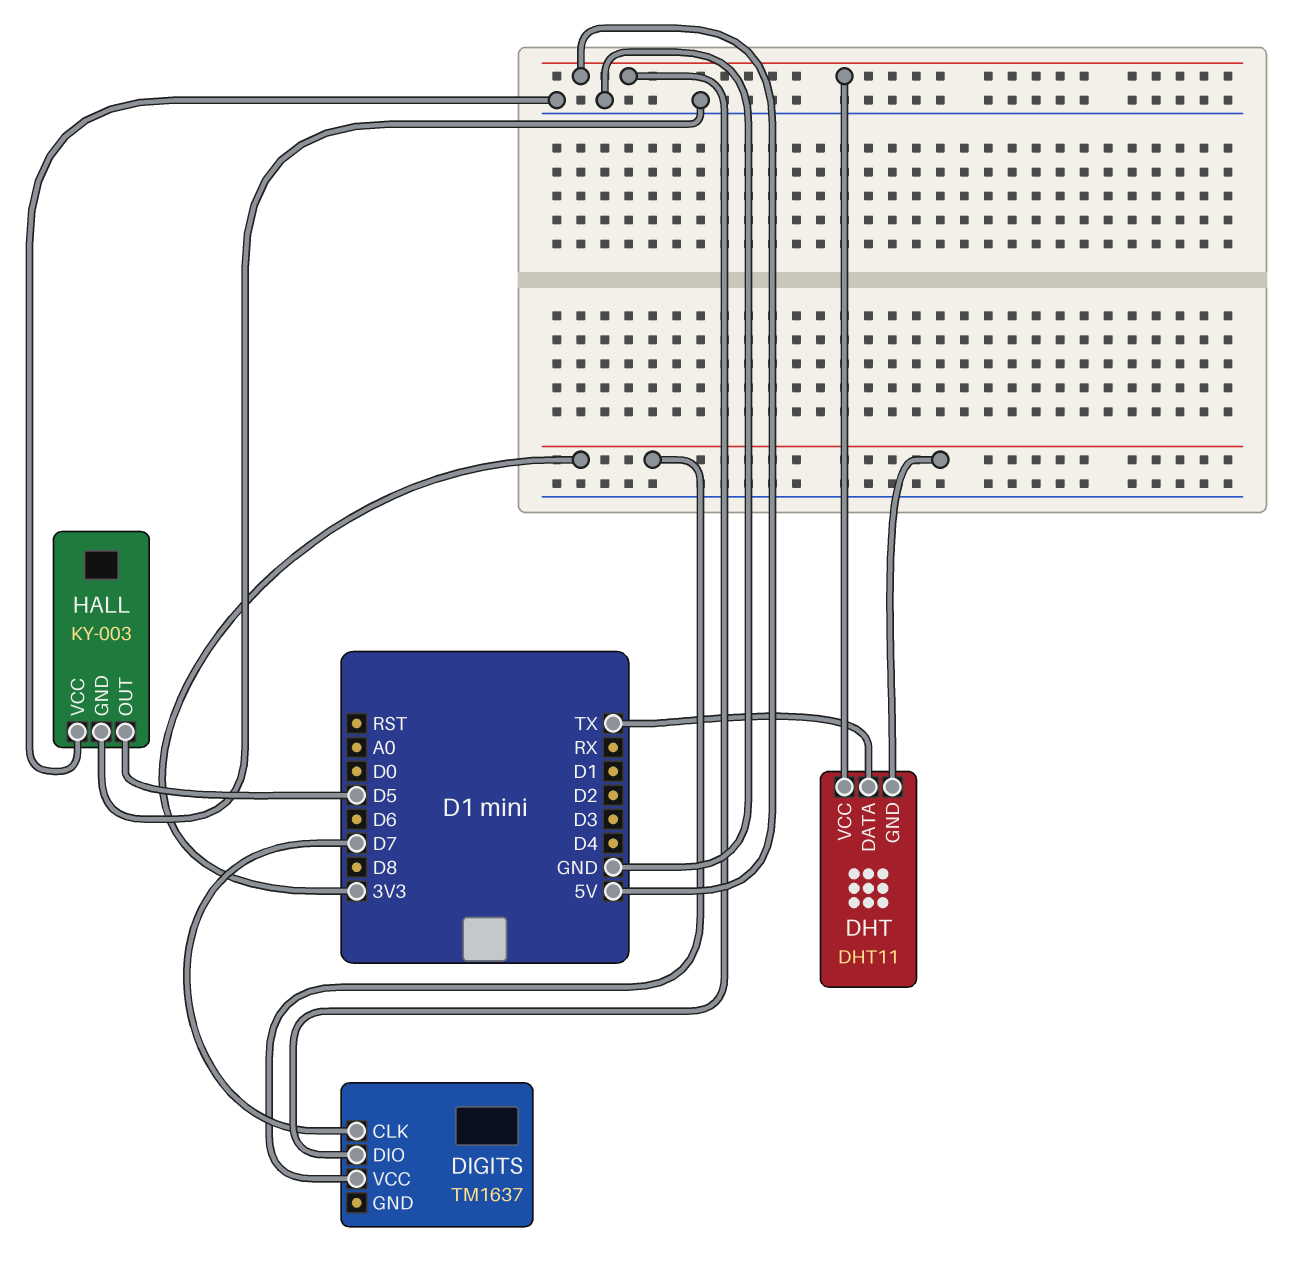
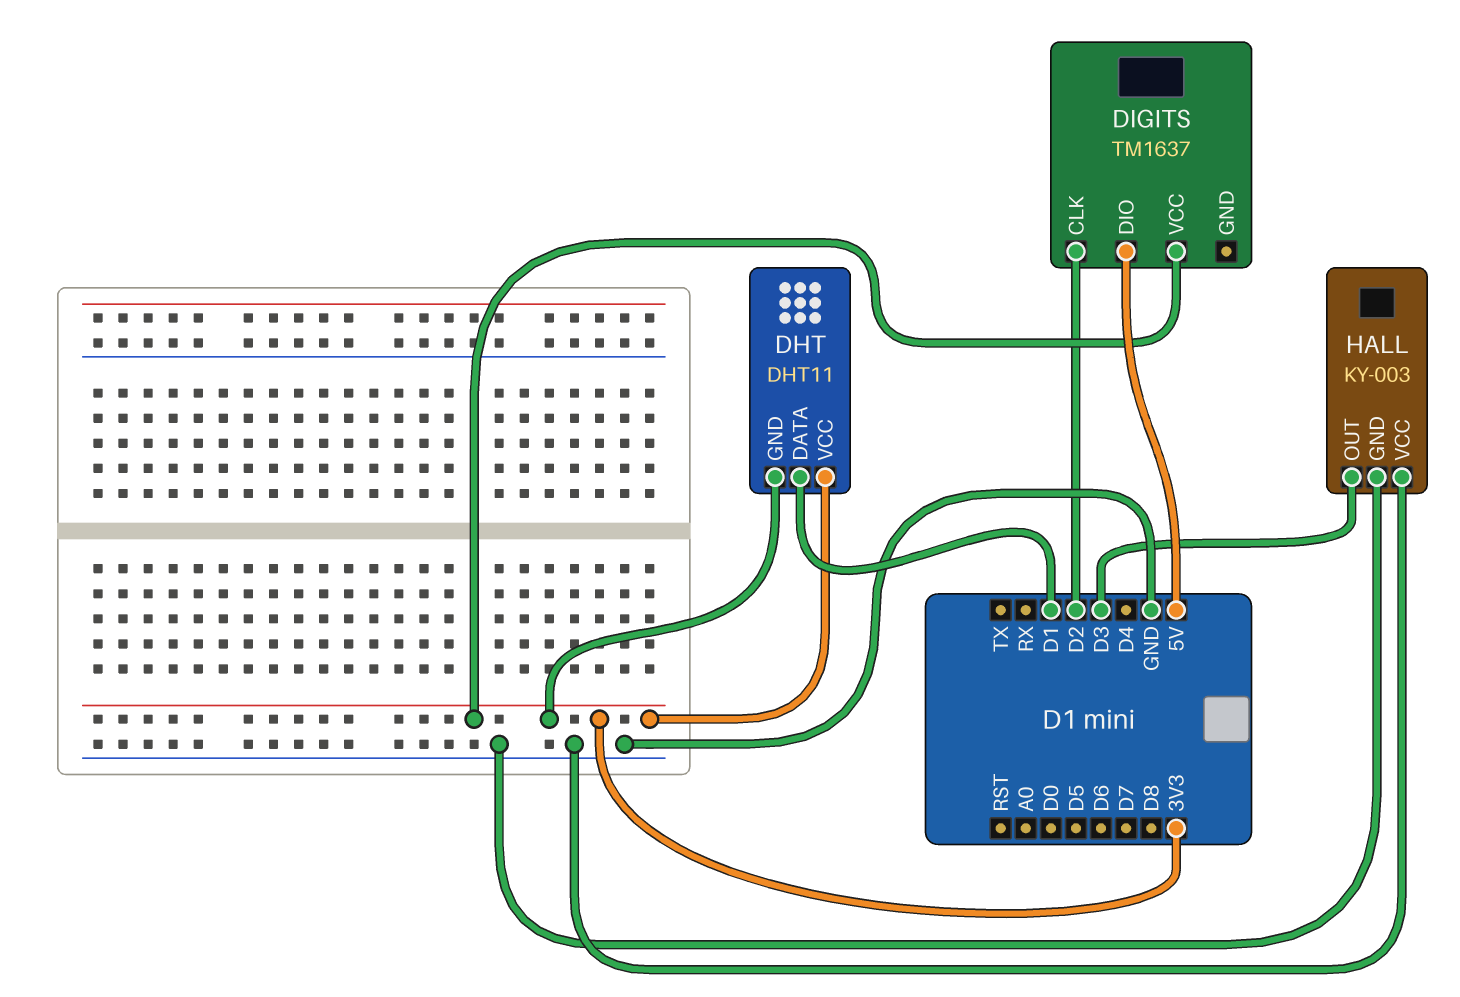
DHT pin DATA: TX -> D1
DHT pin VCC: 5V -> 3V3
DIGITS pin CLK: D7 -> D2
HALL pin OUT: D5 -> D3

